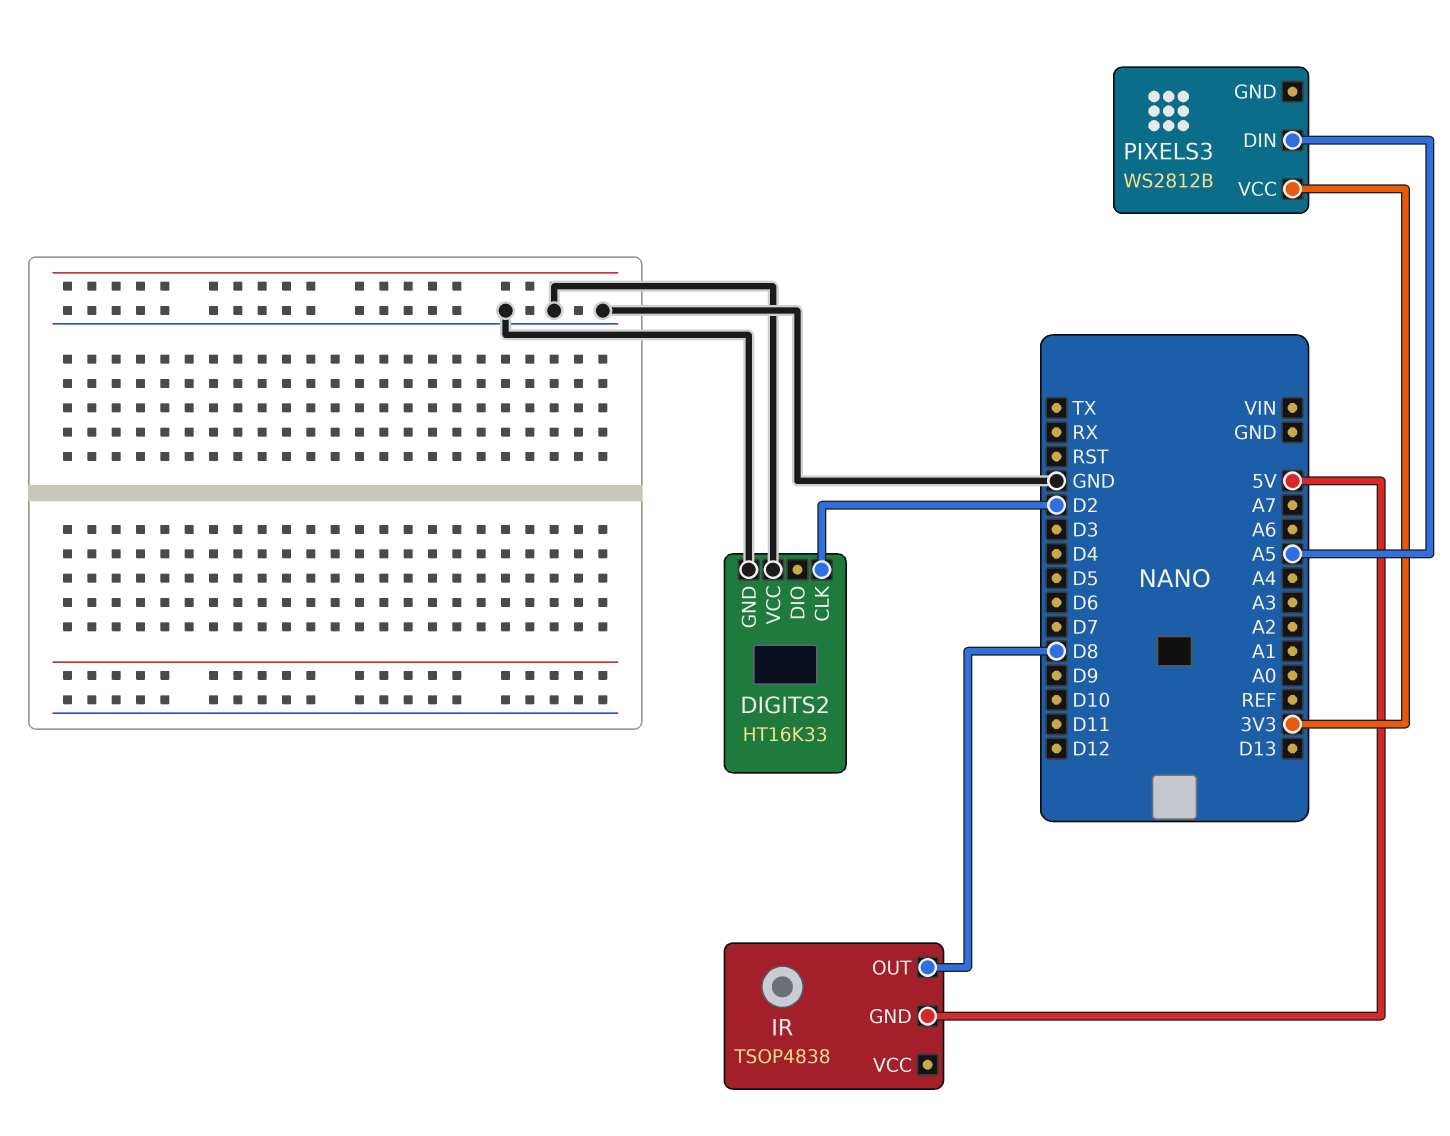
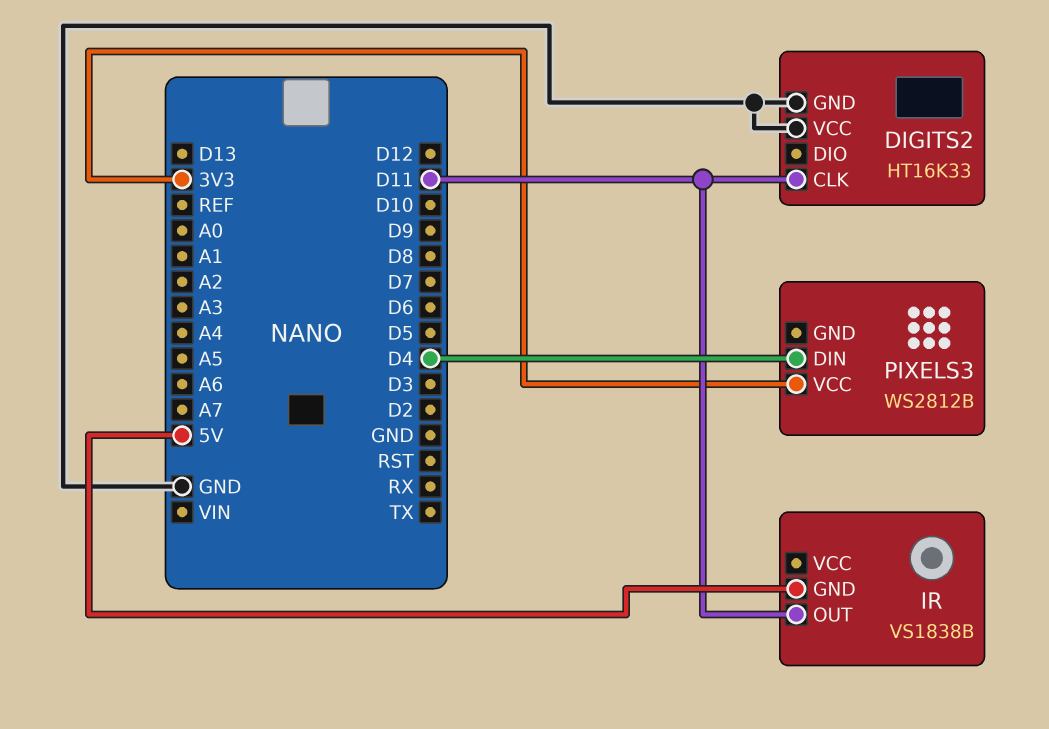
DIGITS2 pin CLK: D2 -> D11
IR: TSOP4838 -> VS1838B
IR pin OUT: D8 -> D11
PIXELS3 pin DIN: A5 -> D4

